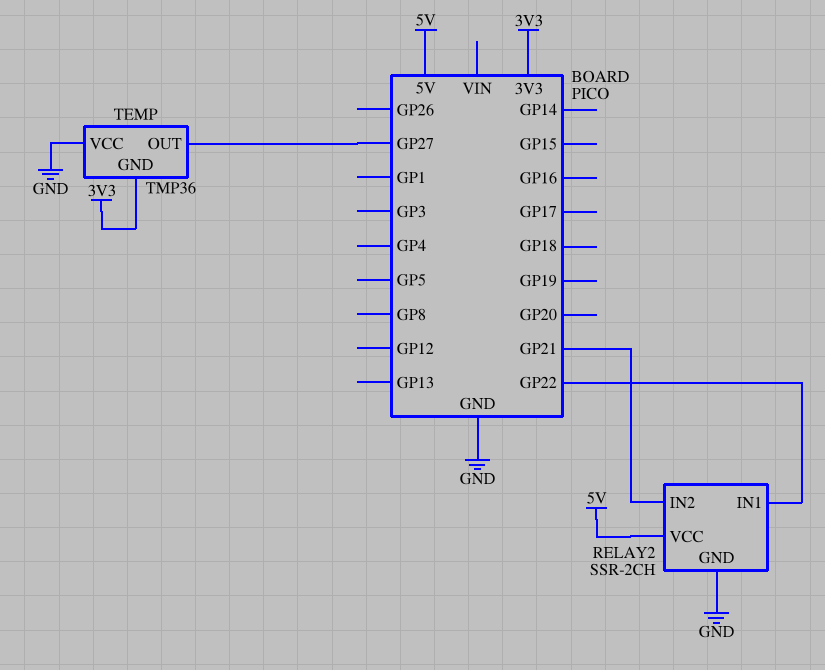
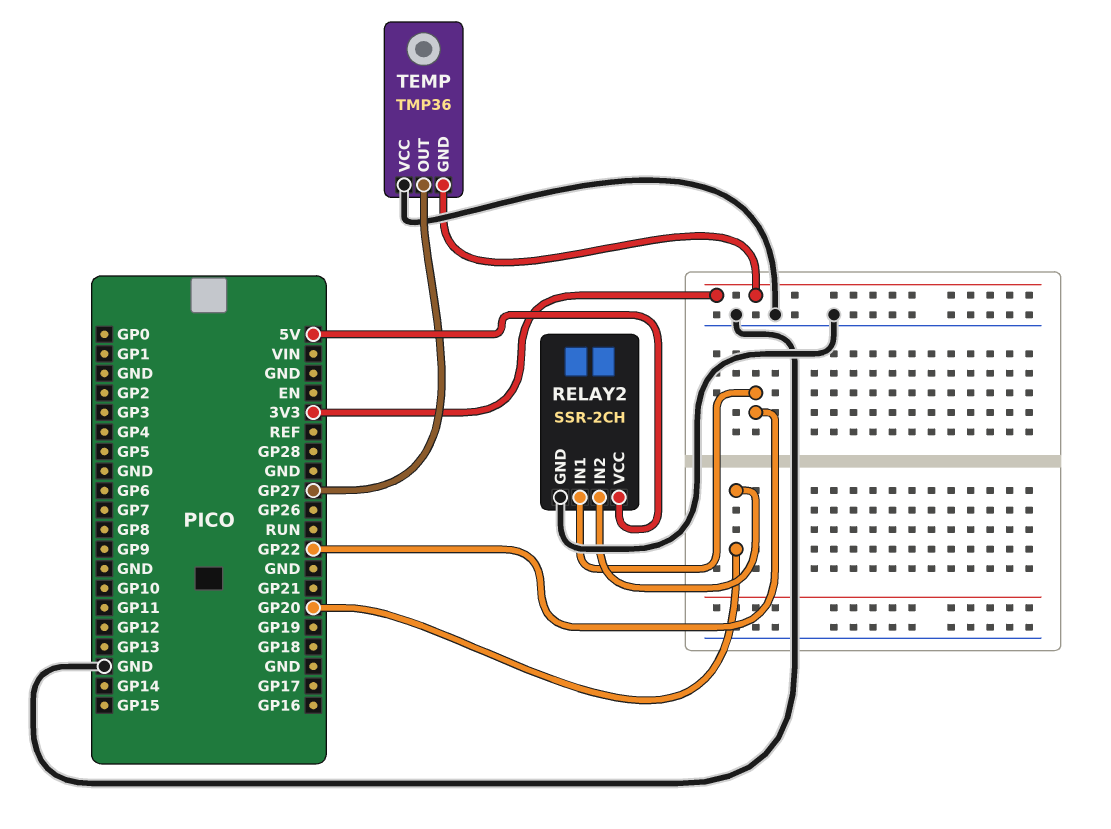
RELAY2 pin IN2: GP21 -> GP20

